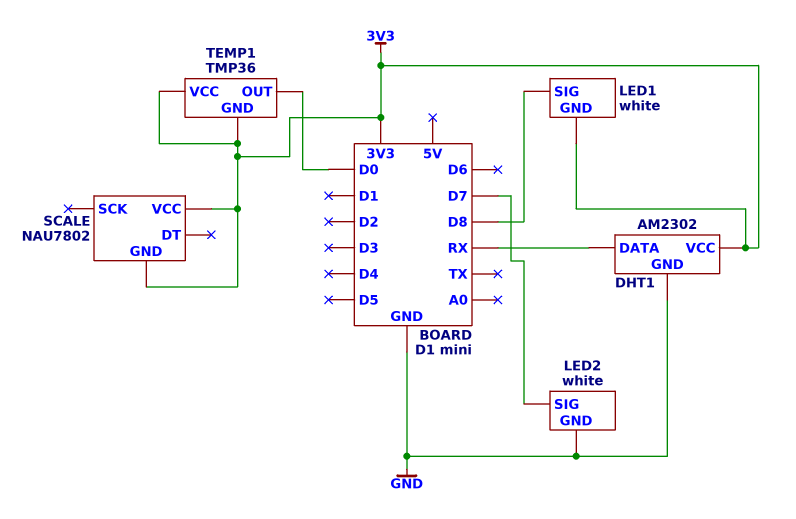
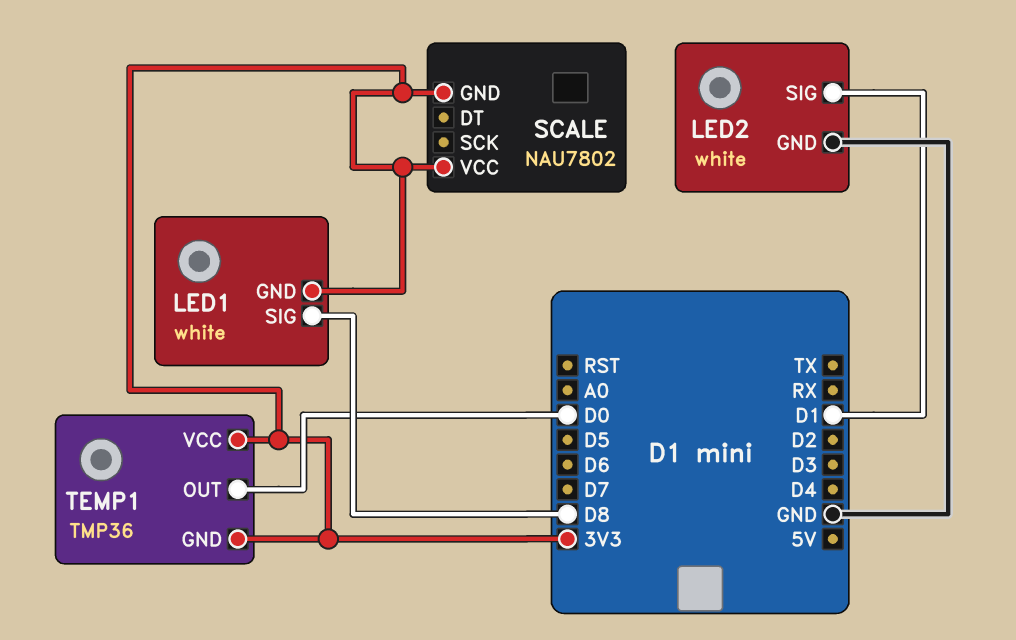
DHT1: AM2302 -> none
DHT1 pin DATA: RX -> none
DHT1 pin GND: GND -> none
DHT1 pin VCC: 3V3 -> none
LED2 pin SIG: D7 -> D1

